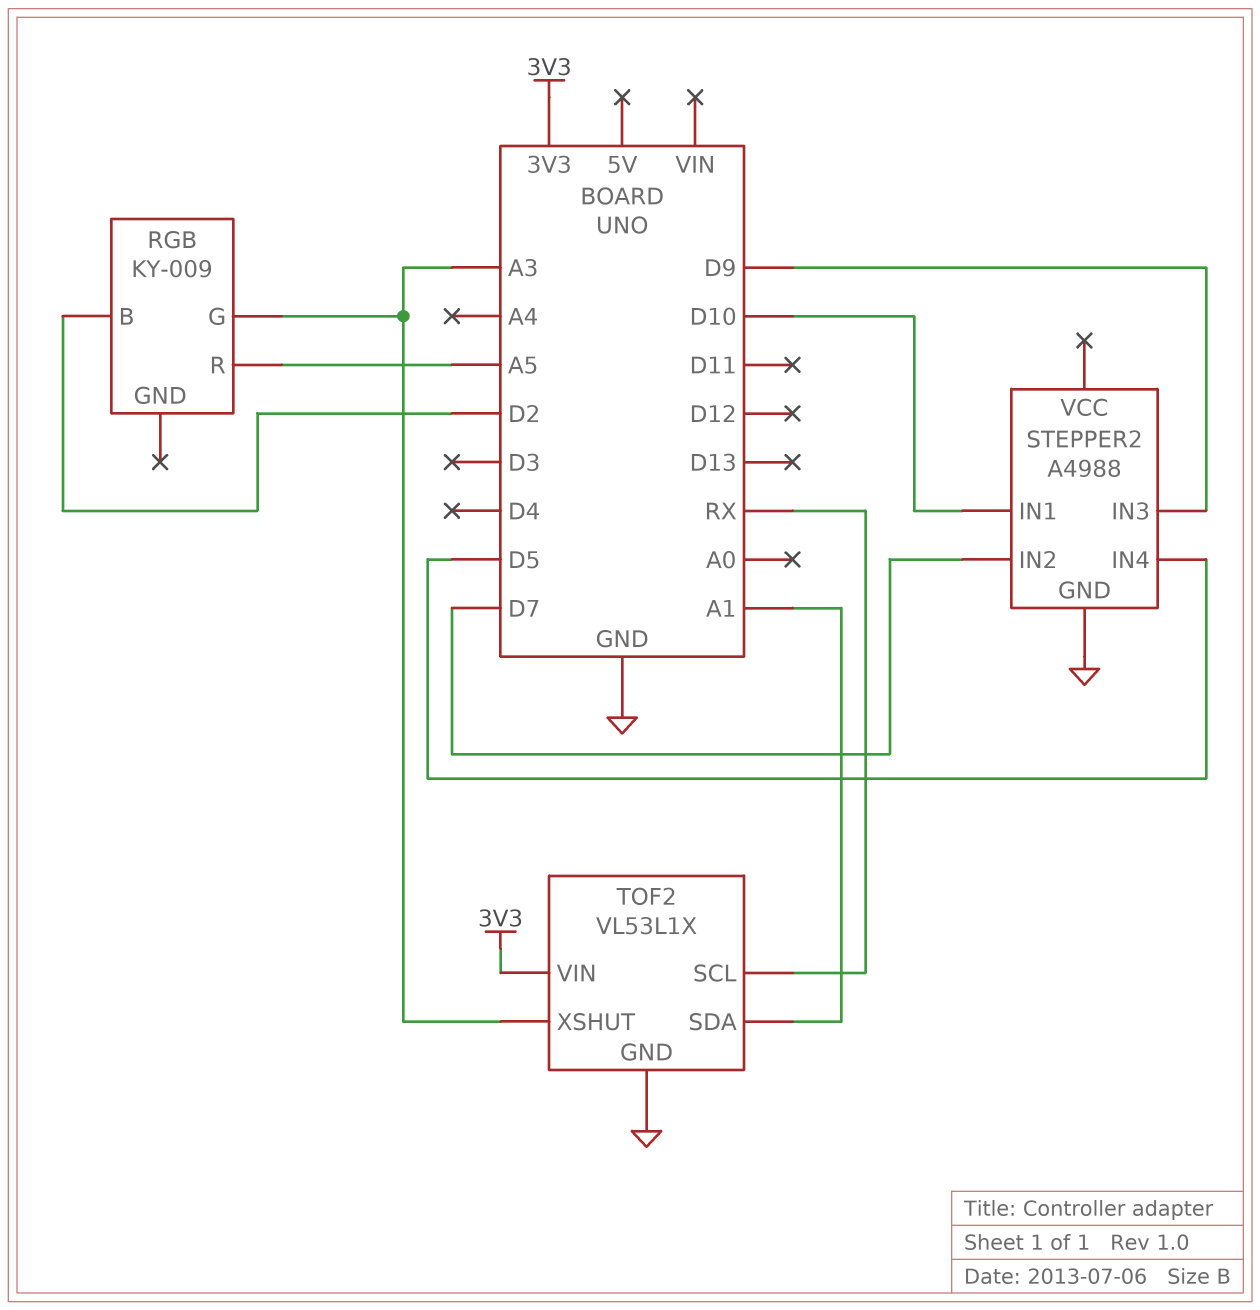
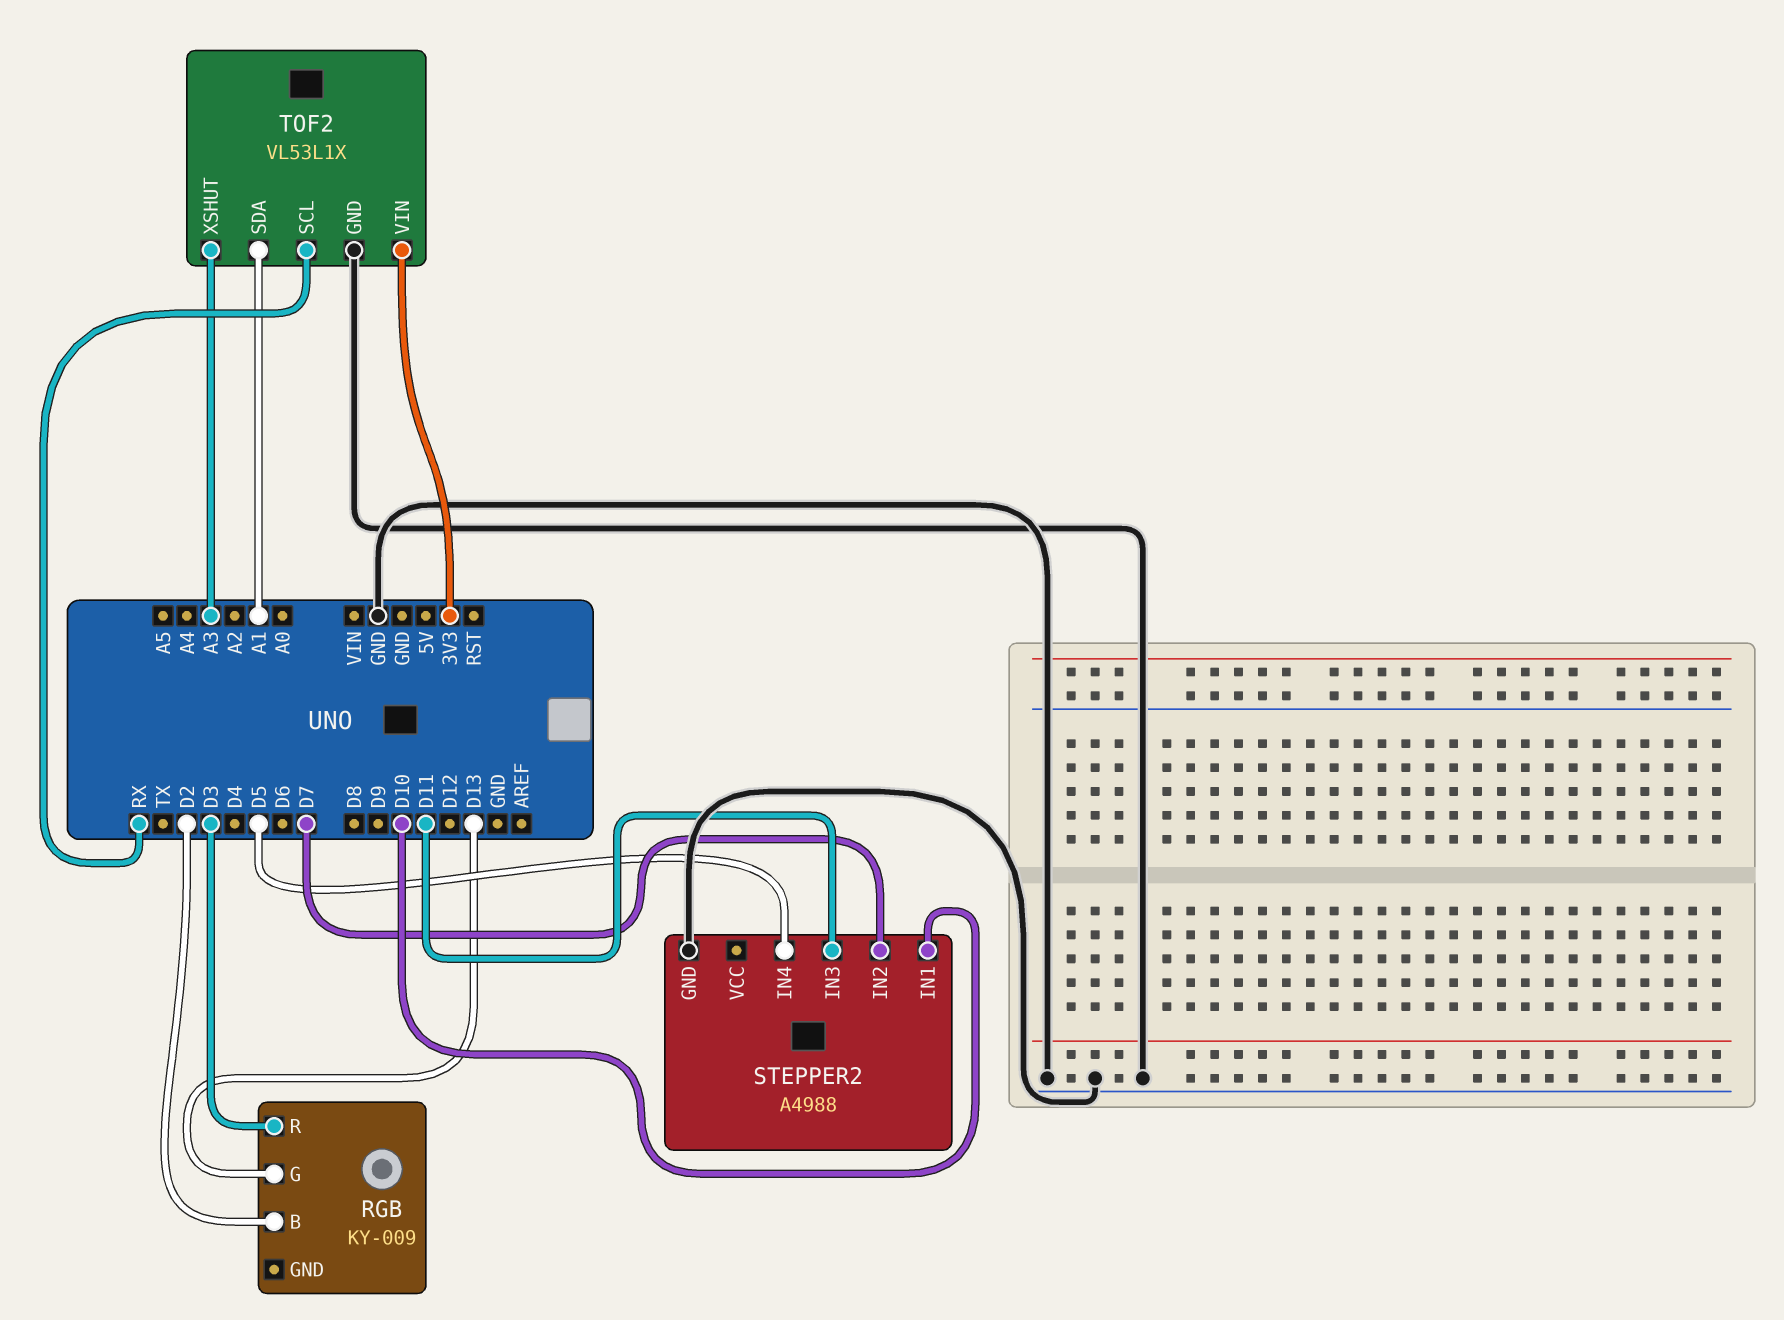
RGB pin G: A3 -> D13
RGB pin R: A5 -> D3
STEPPER2 pin IN3: D9 -> D11

